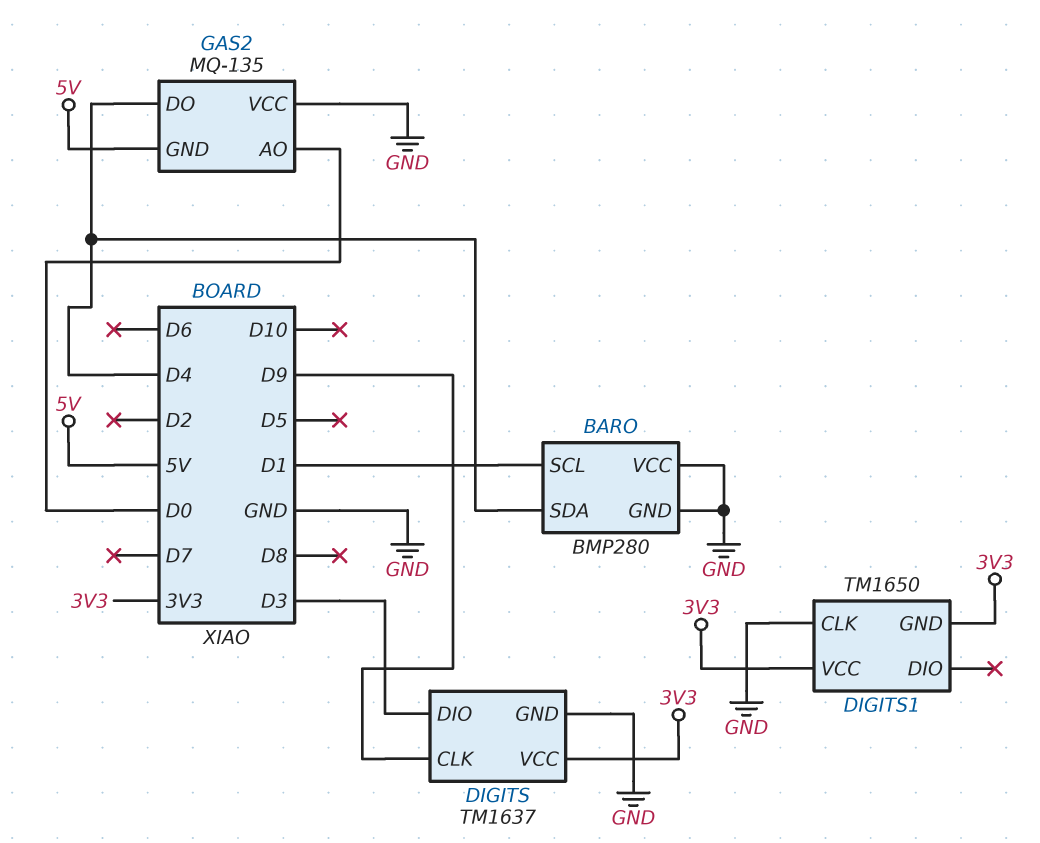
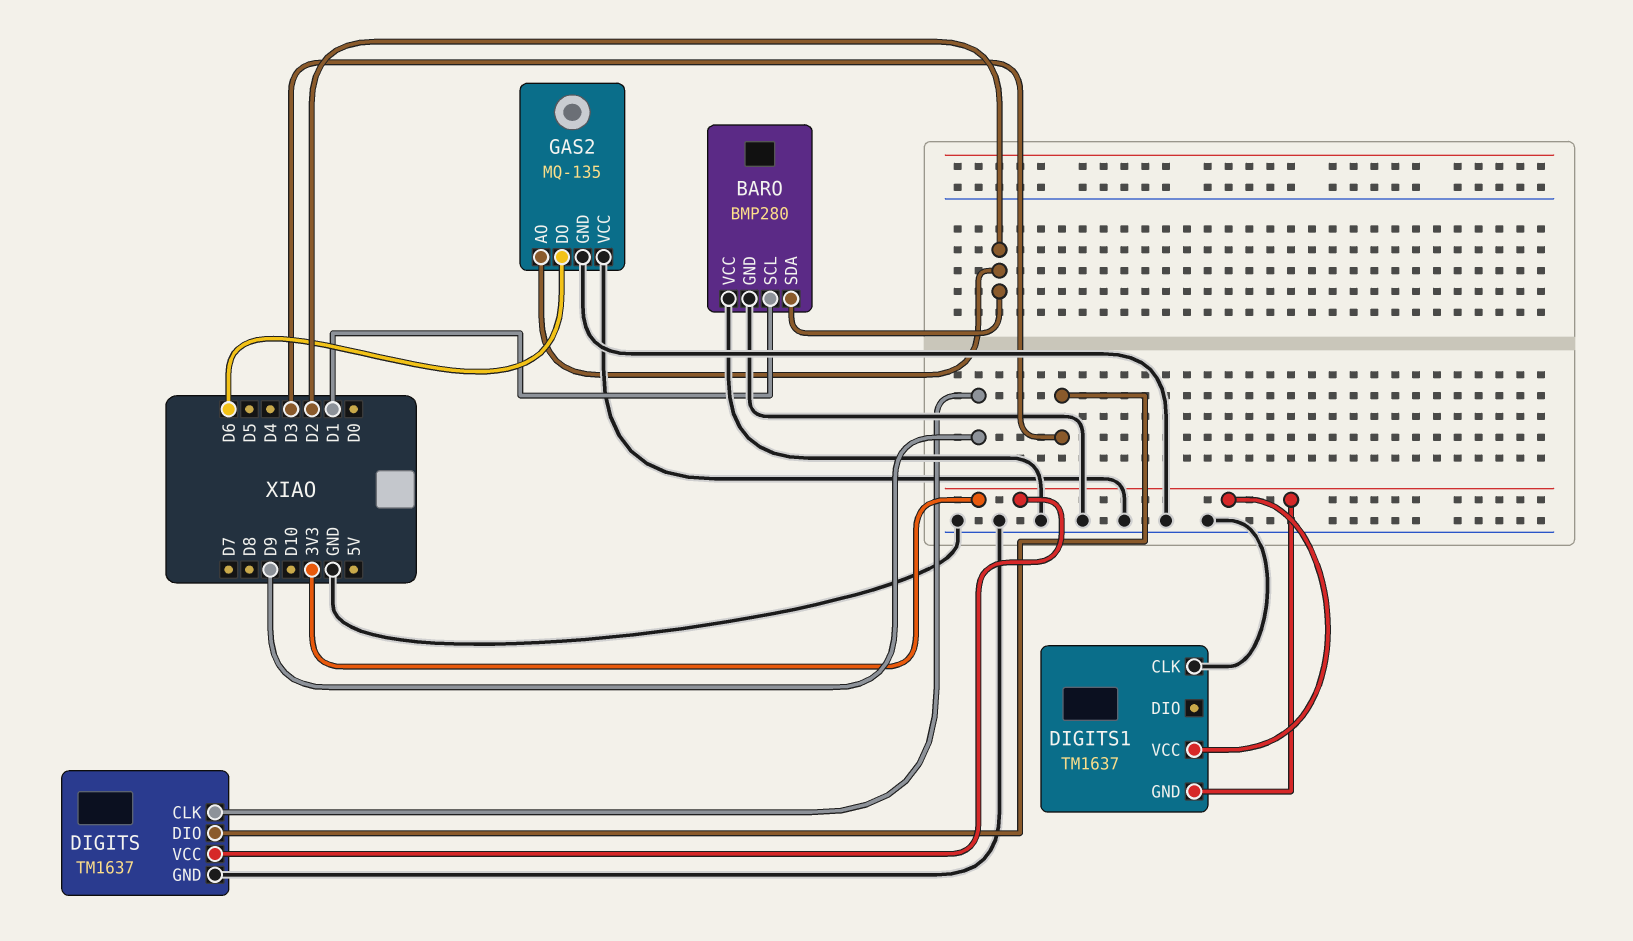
BARO pin SDA: D4 -> D2
DIGITS1: TM1650 -> TM1637
GAS2 pin AO: D0 -> D2
GAS2 pin DO: D4 -> D6
GAS2 pin GND: 5V -> GND

